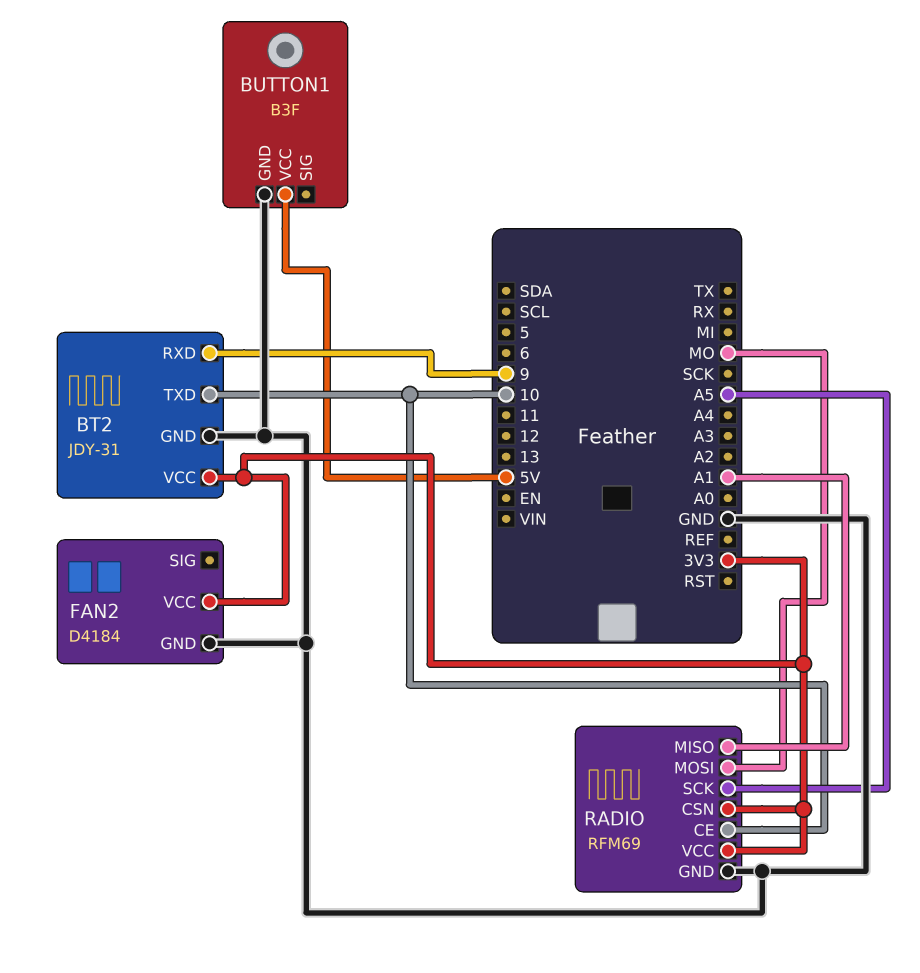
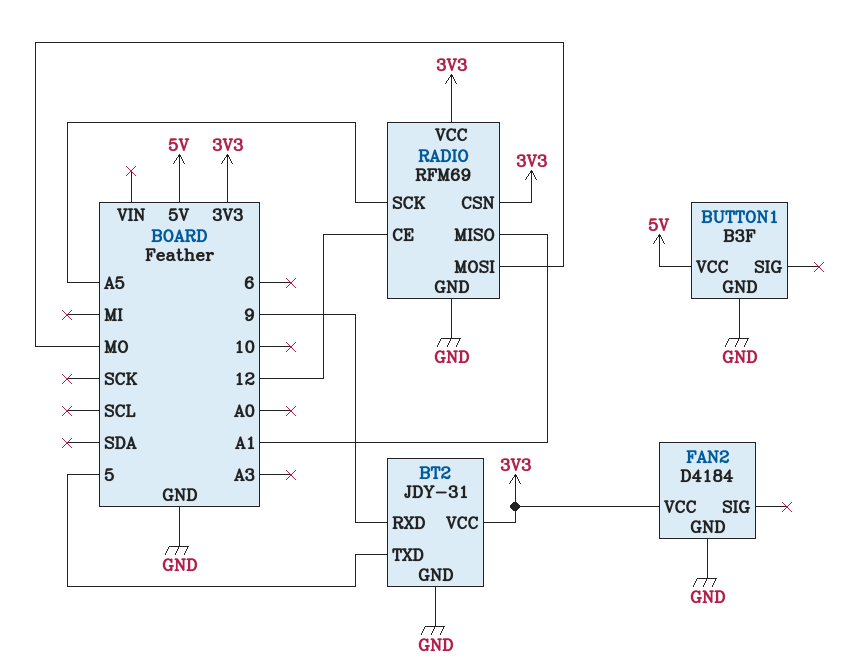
BT2 pin TXD: 10 -> 5
RADIO pin CE: 10 -> 12

